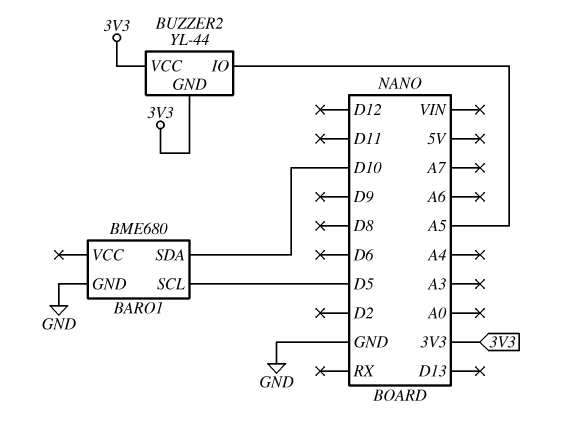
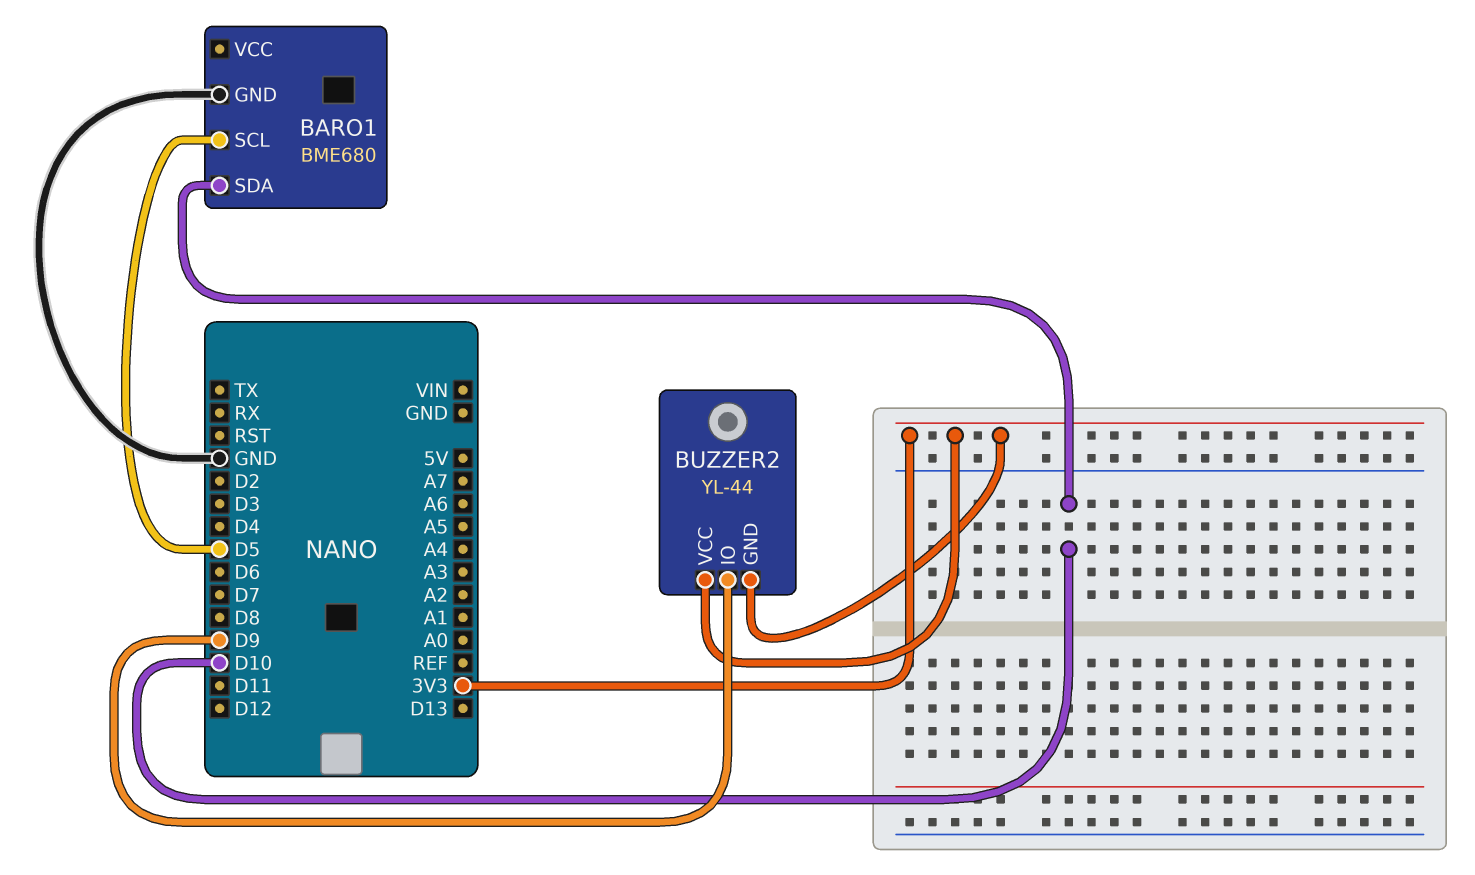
BUZZER2 pin IO: A5 -> D9

